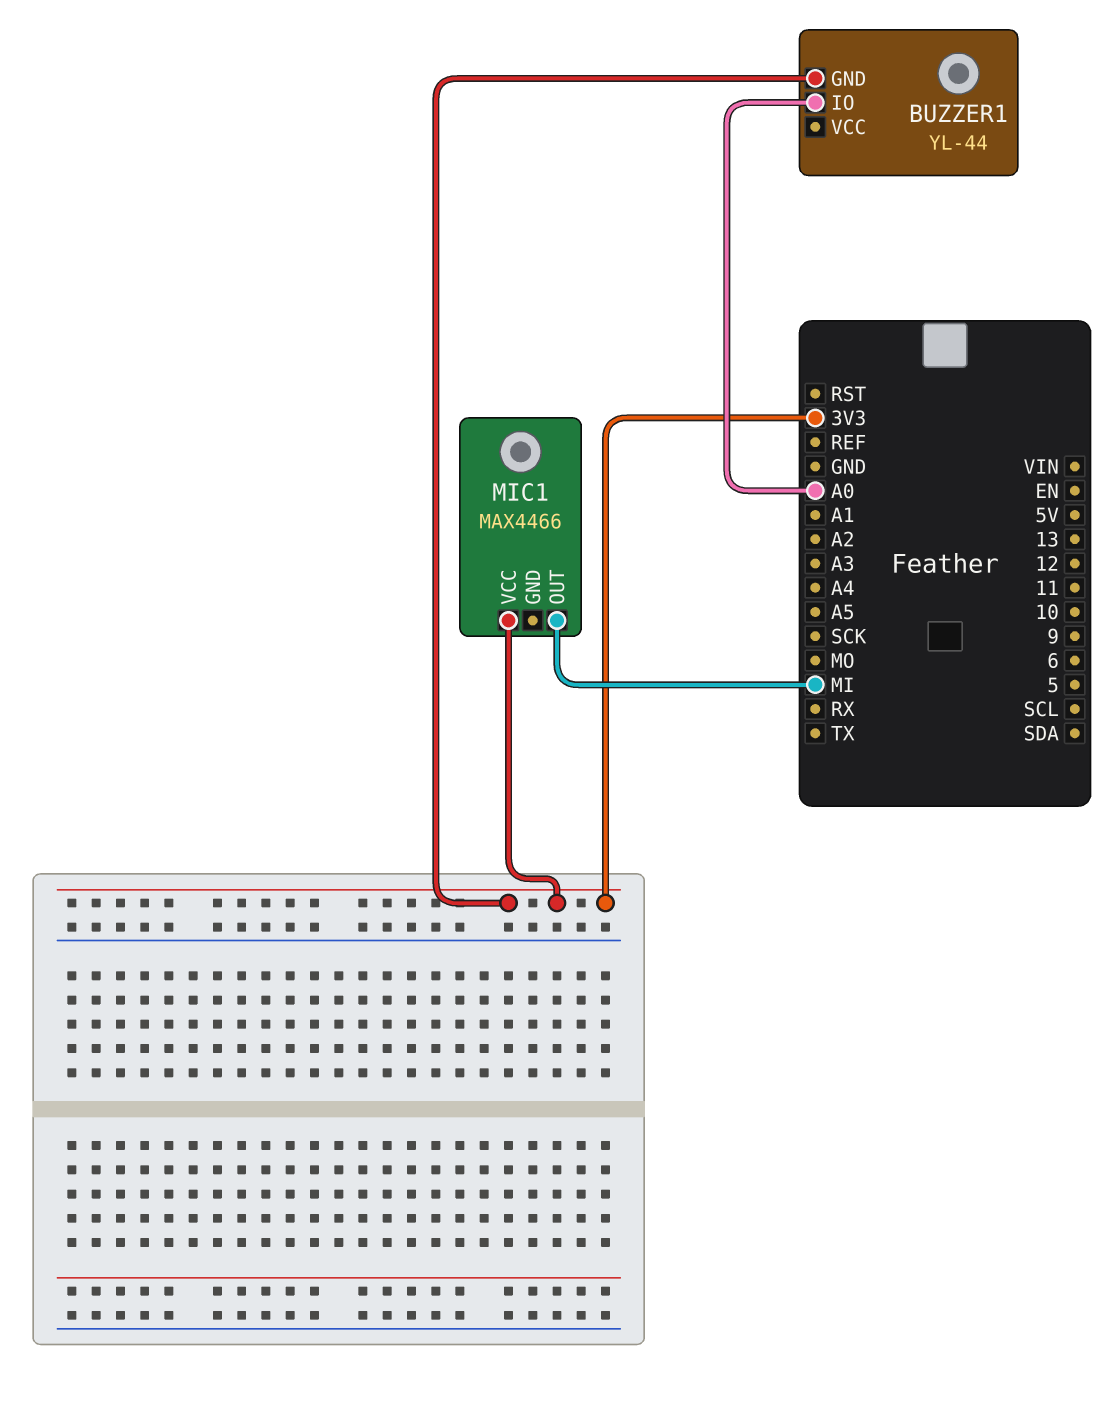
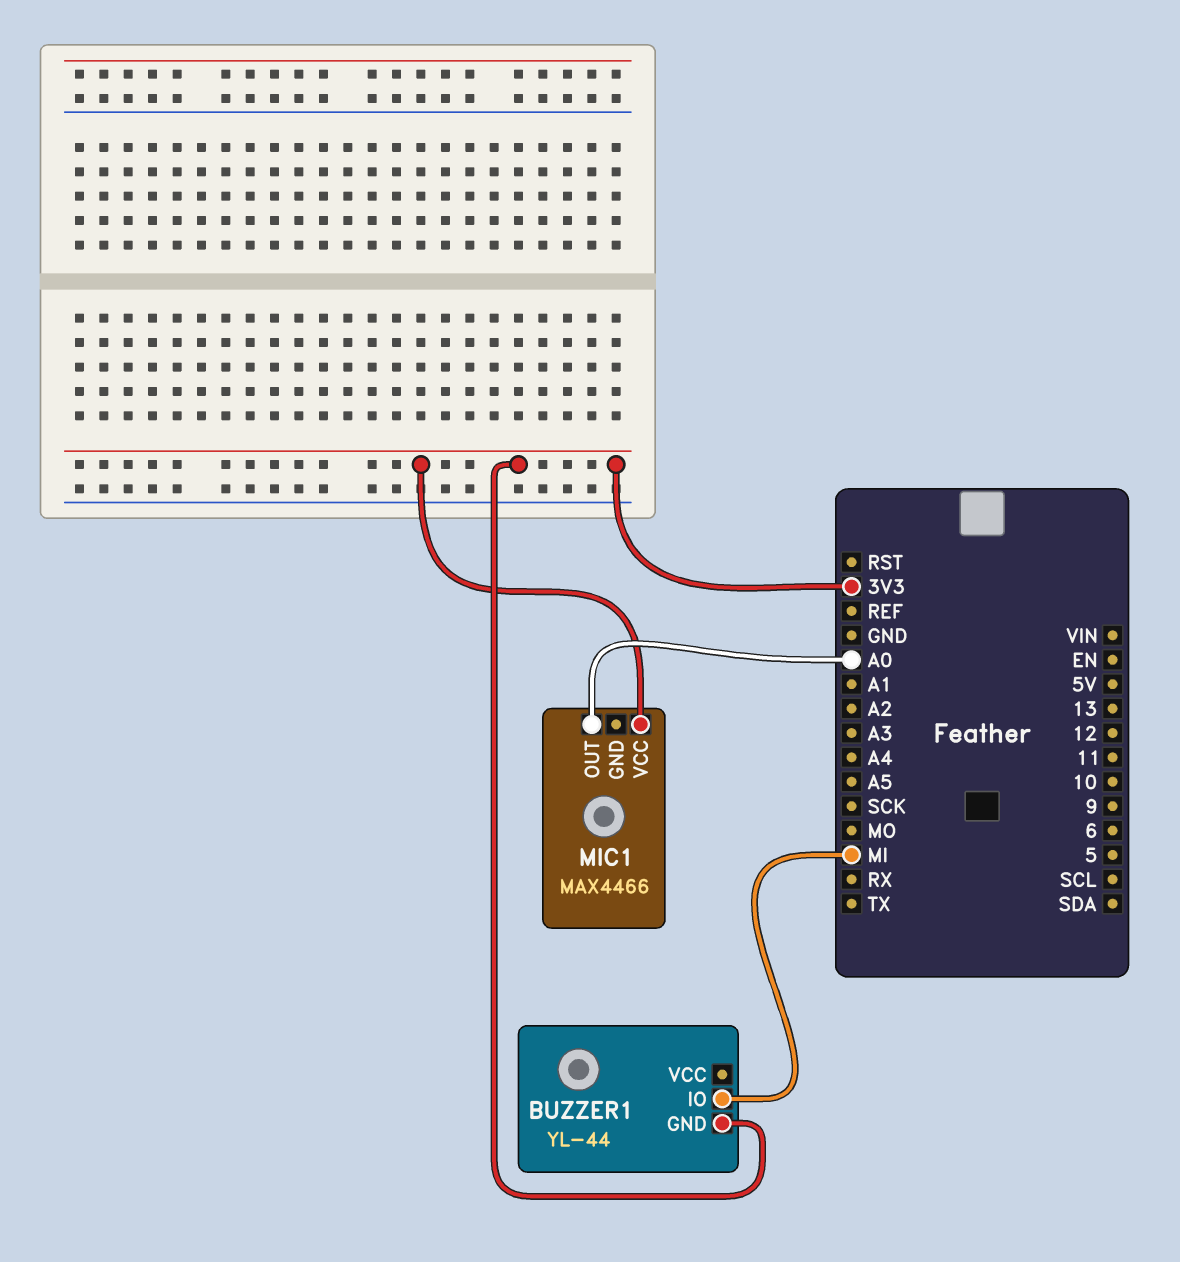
BUZZER1 pin IO: A0 -> MI
MIC1 pin OUT: MI -> A0

